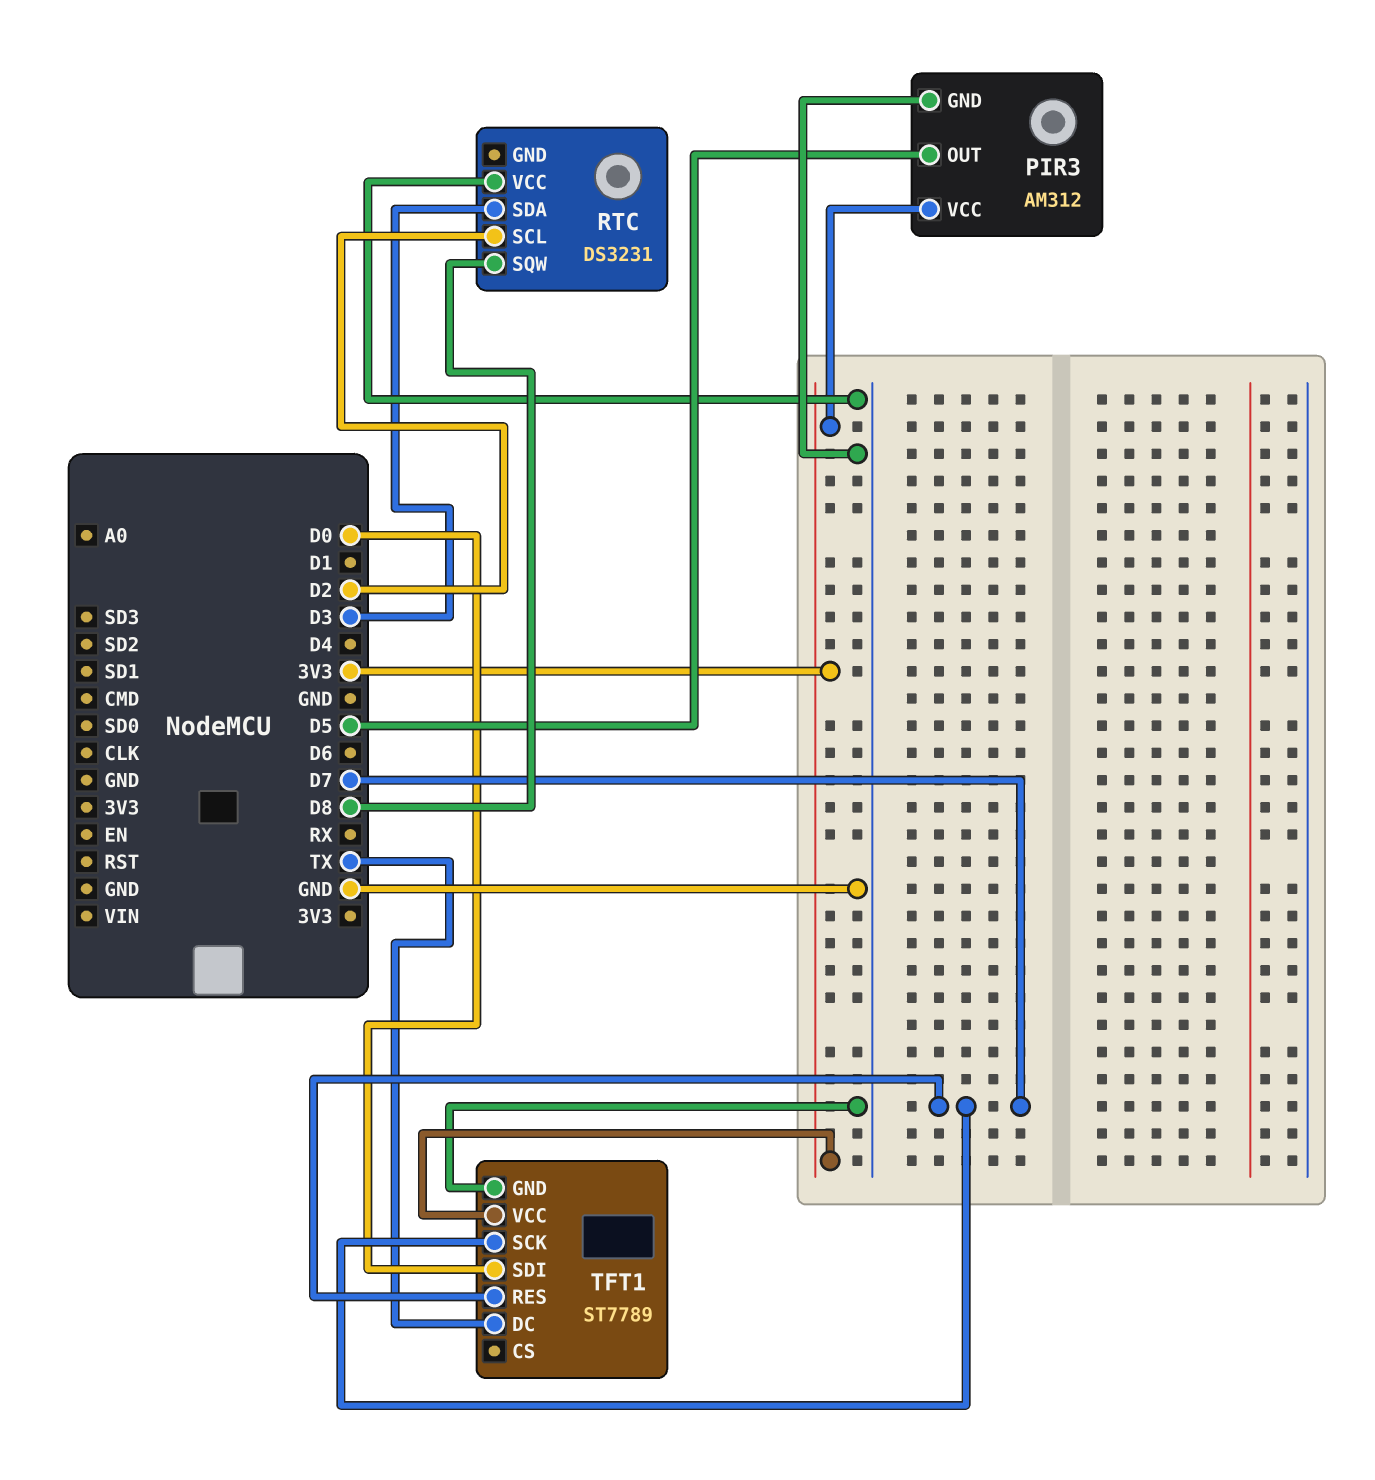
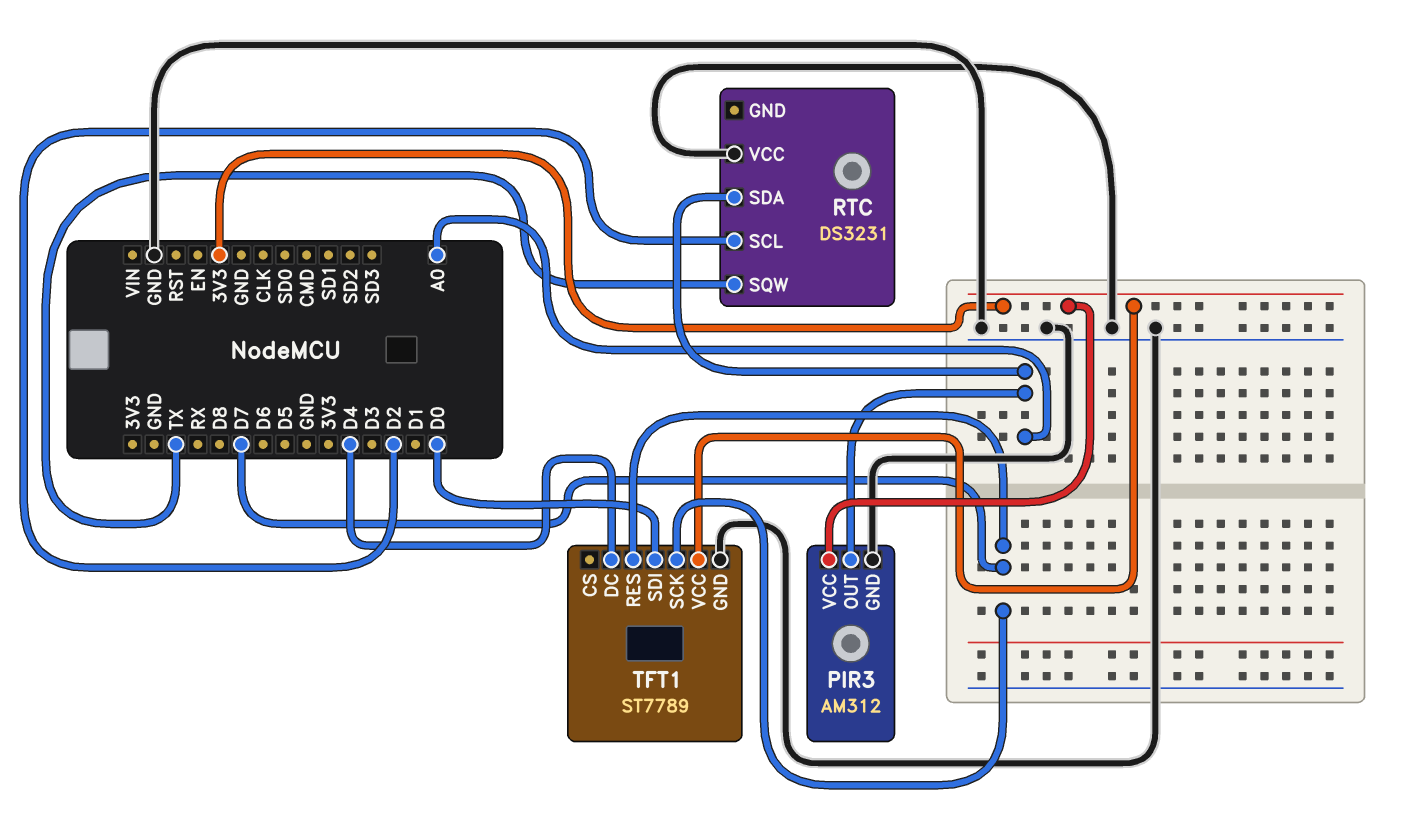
PIR3 pin OUT: D5 -> A0
RTC pin SDA: D3 -> A0
RTC pin SQW: D8 -> TX
TFT1 pin DC: TX -> D4

